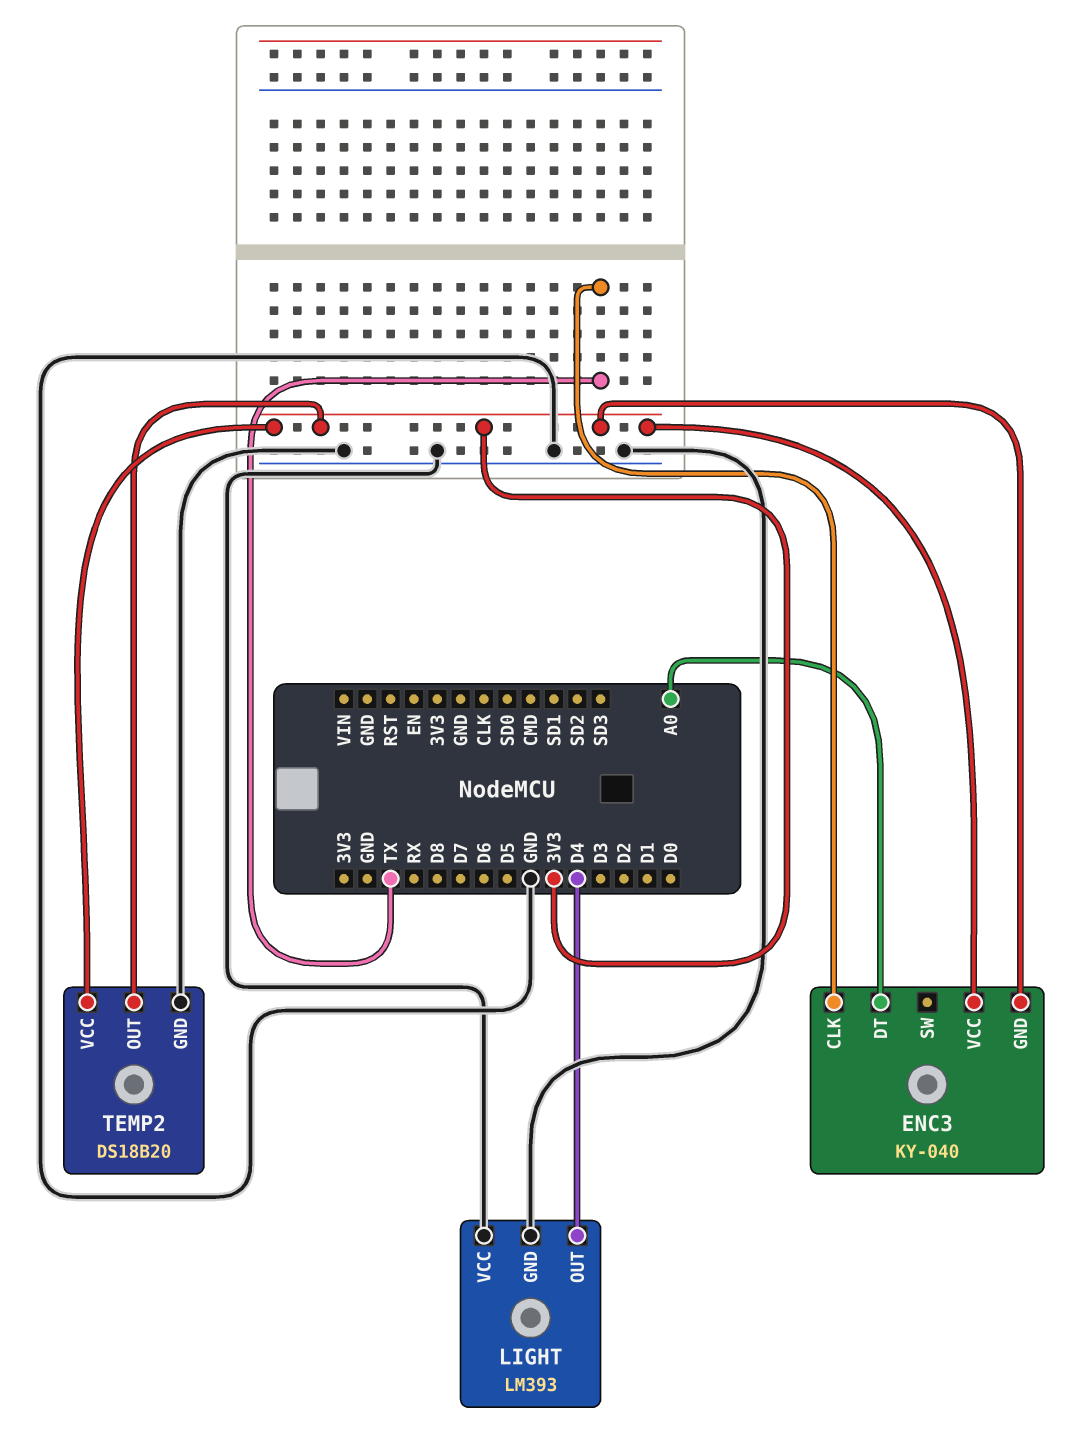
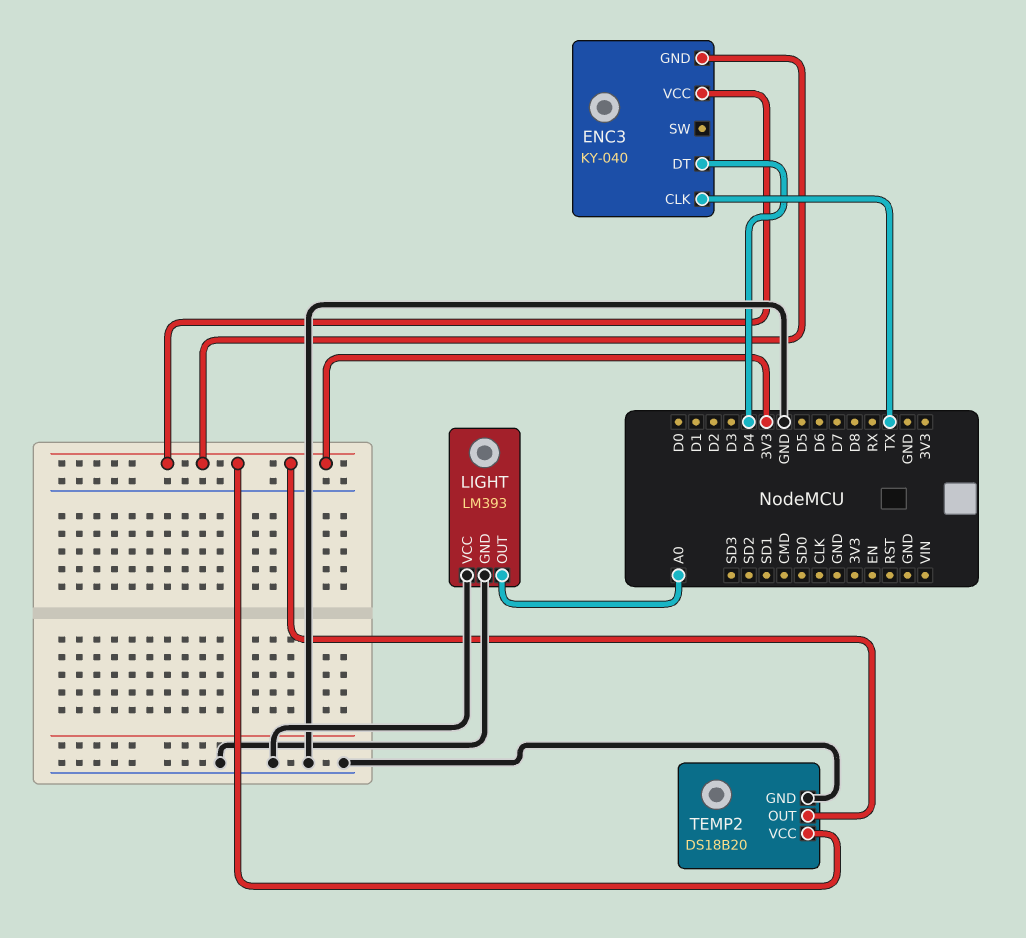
ENC3 pin DT: A0 -> D4
LIGHT pin OUT: D4 -> A0

